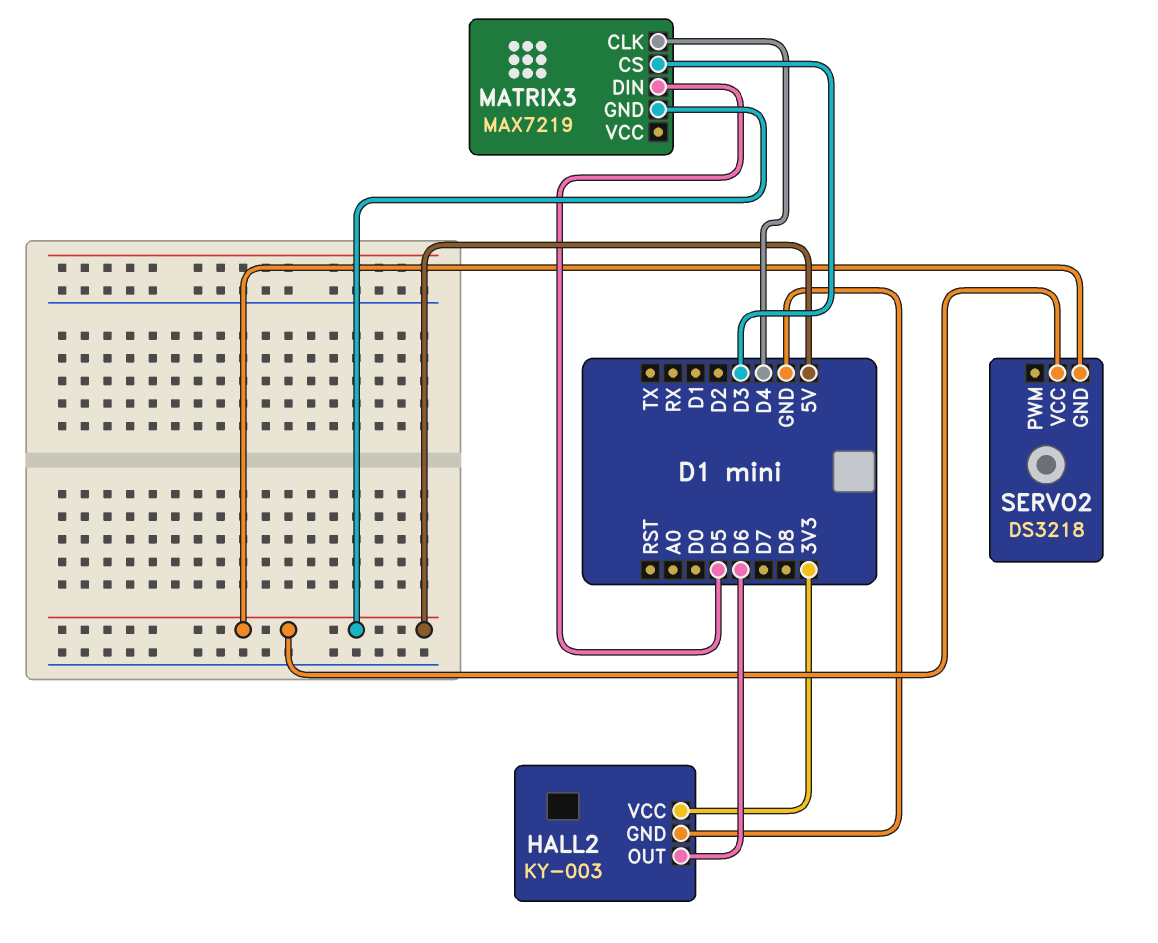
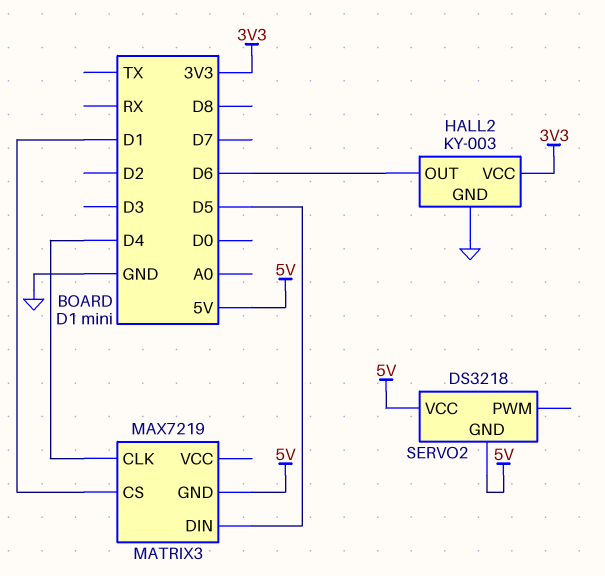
MATRIX3 pin CS: D3 -> D1

